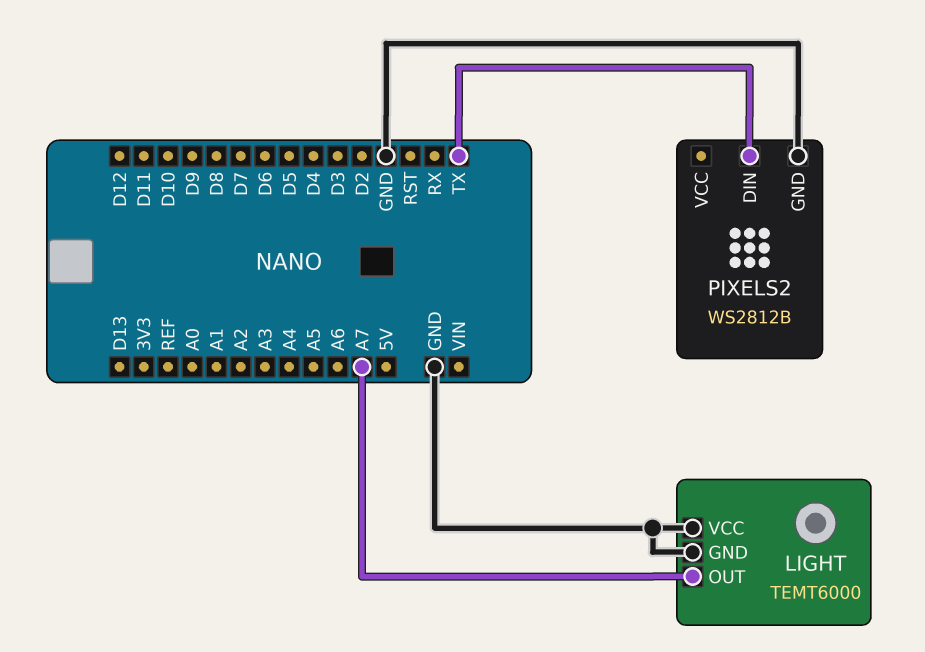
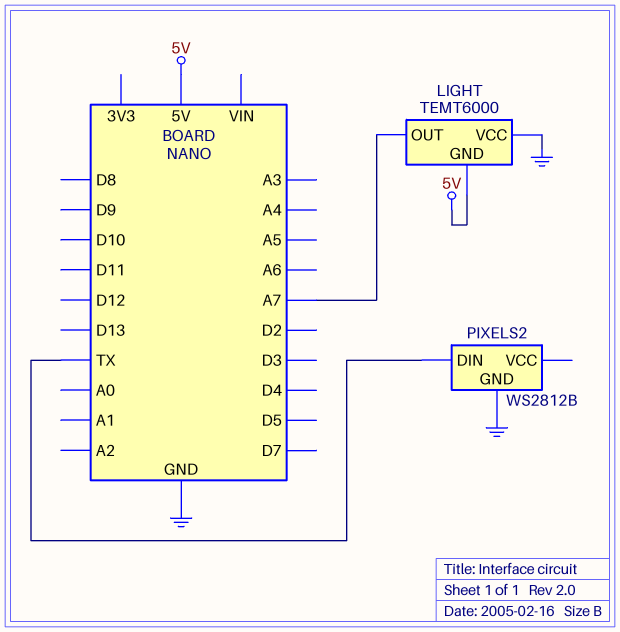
LIGHT pin GND: GND -> 5V

